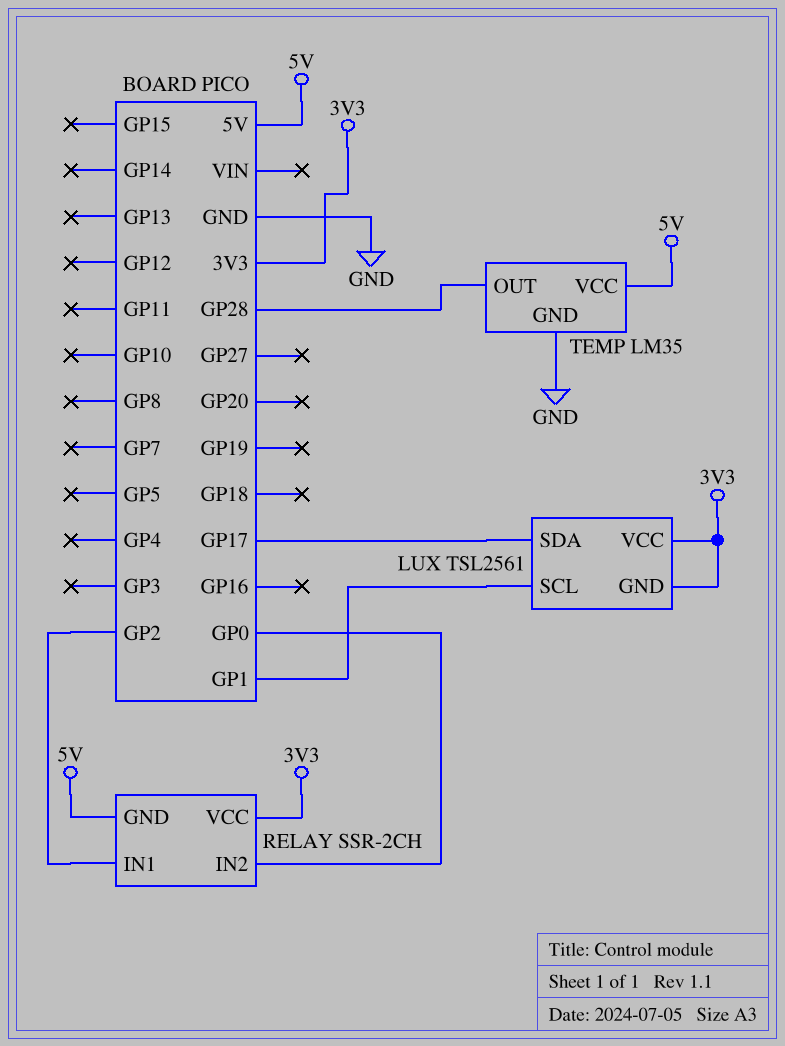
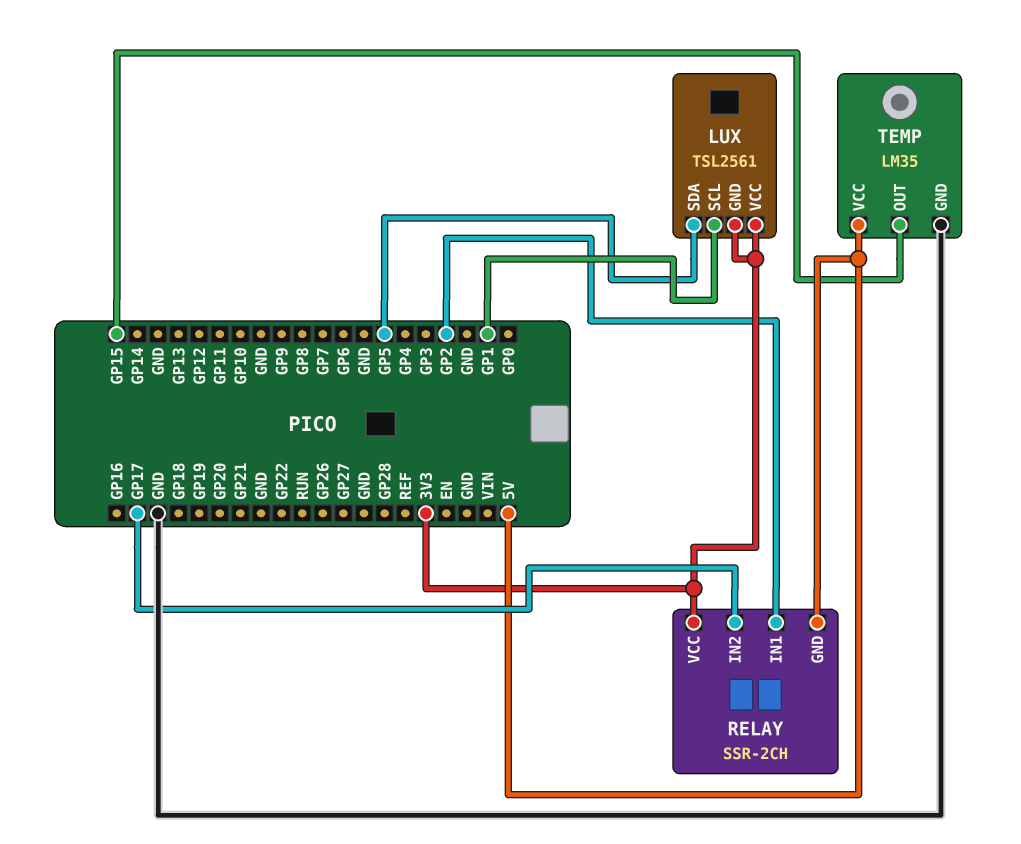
LUX pin SDA: GP17 -> GP5
RELAY pin IN2: GP0 -> GP17
TEMP pin OUT: GP28 -> GP15

